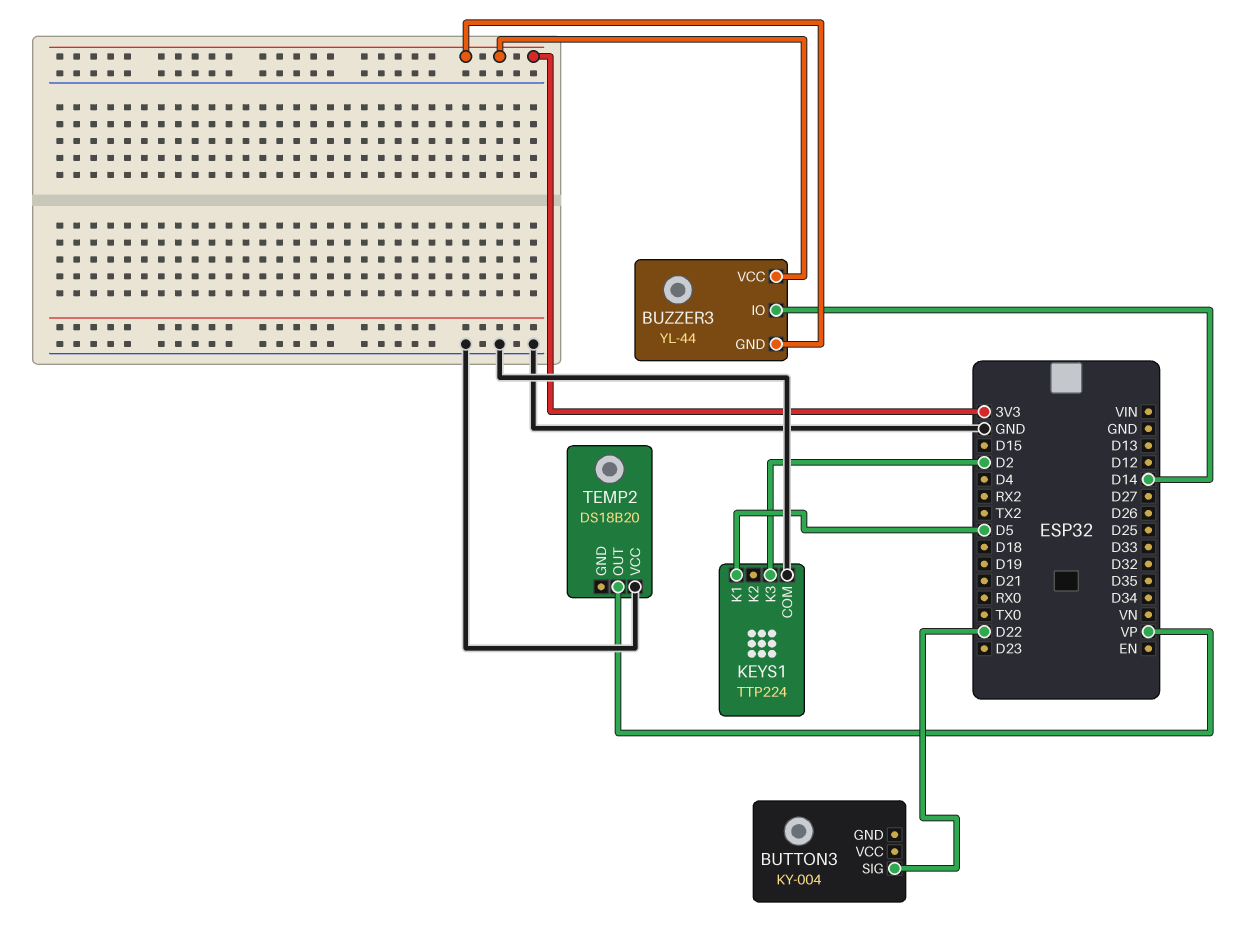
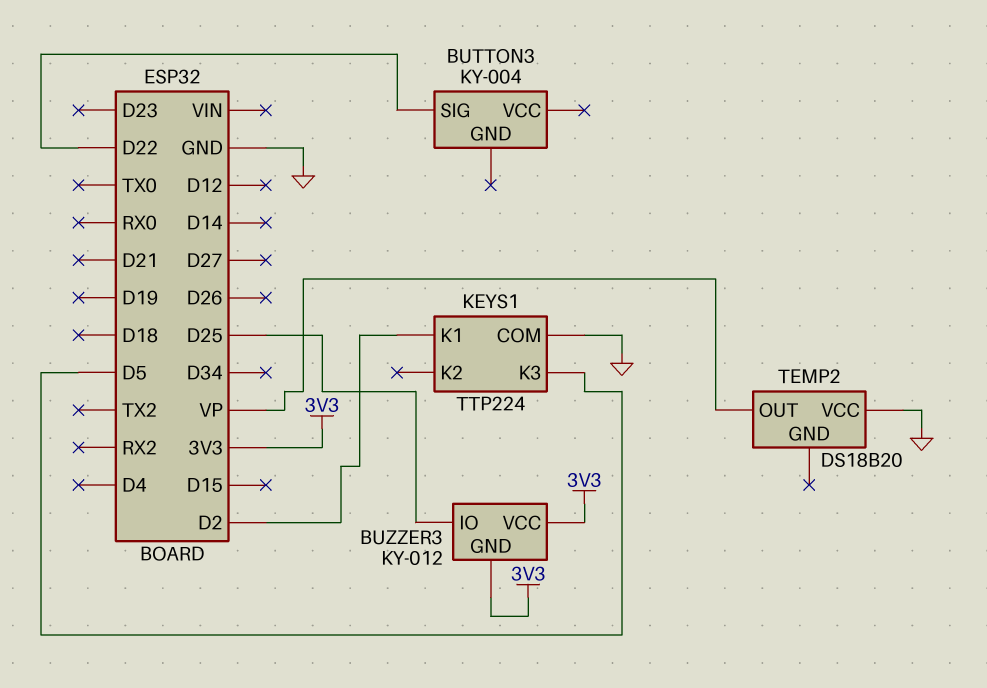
BUZZER3: YL-44 -> KY-012
BUZZER3 pin IO: D14 -> D25
KEYS1 pin K1: D5 -> D2
KEYS1 pin K3: D2 -> D5

